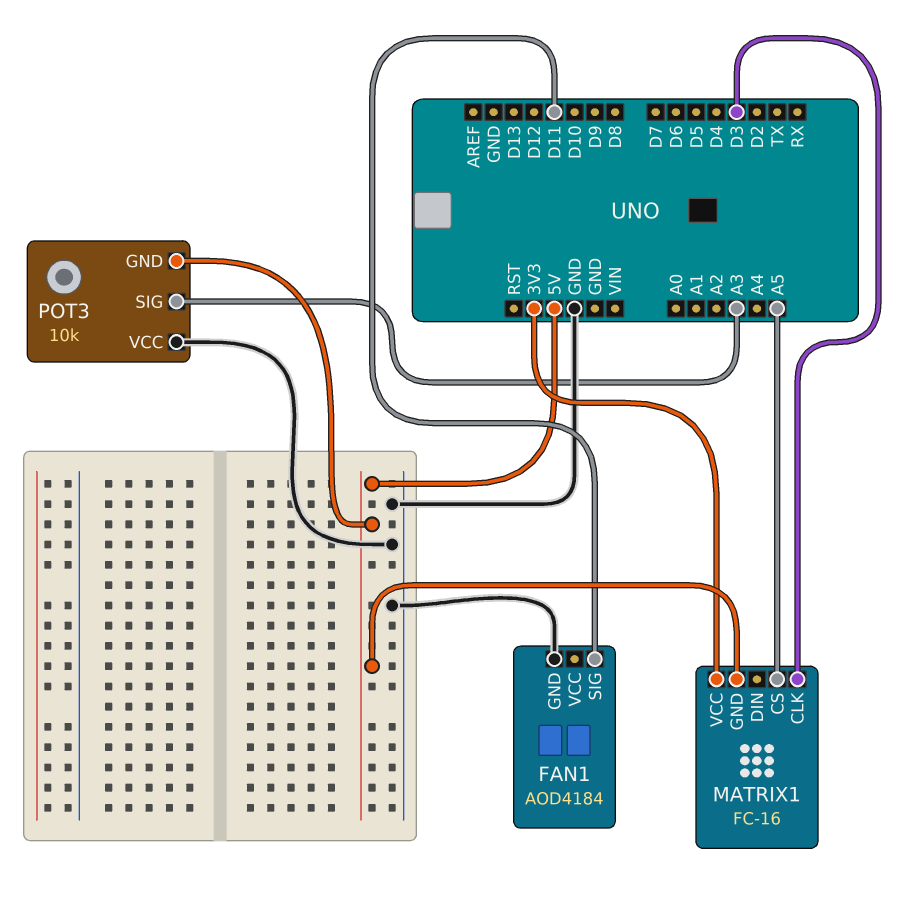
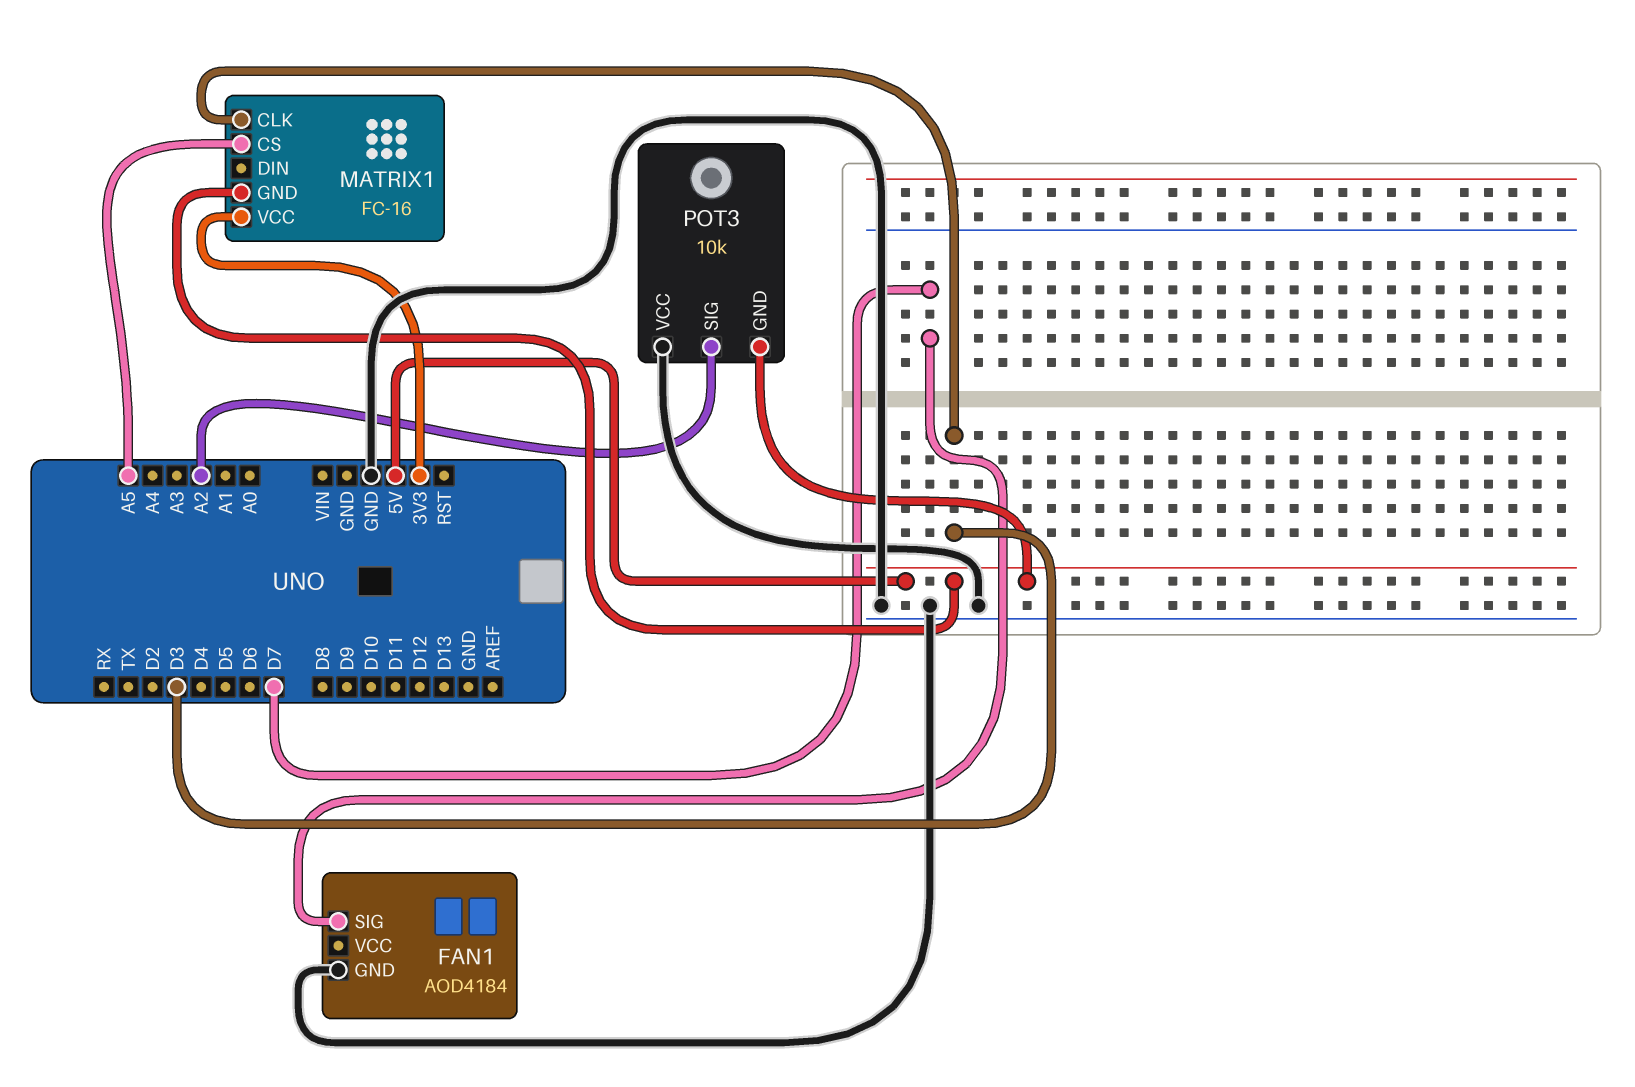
FAN1 pin SIG: D11 -> D7
POT3 pin SIG: A3 -> A2

